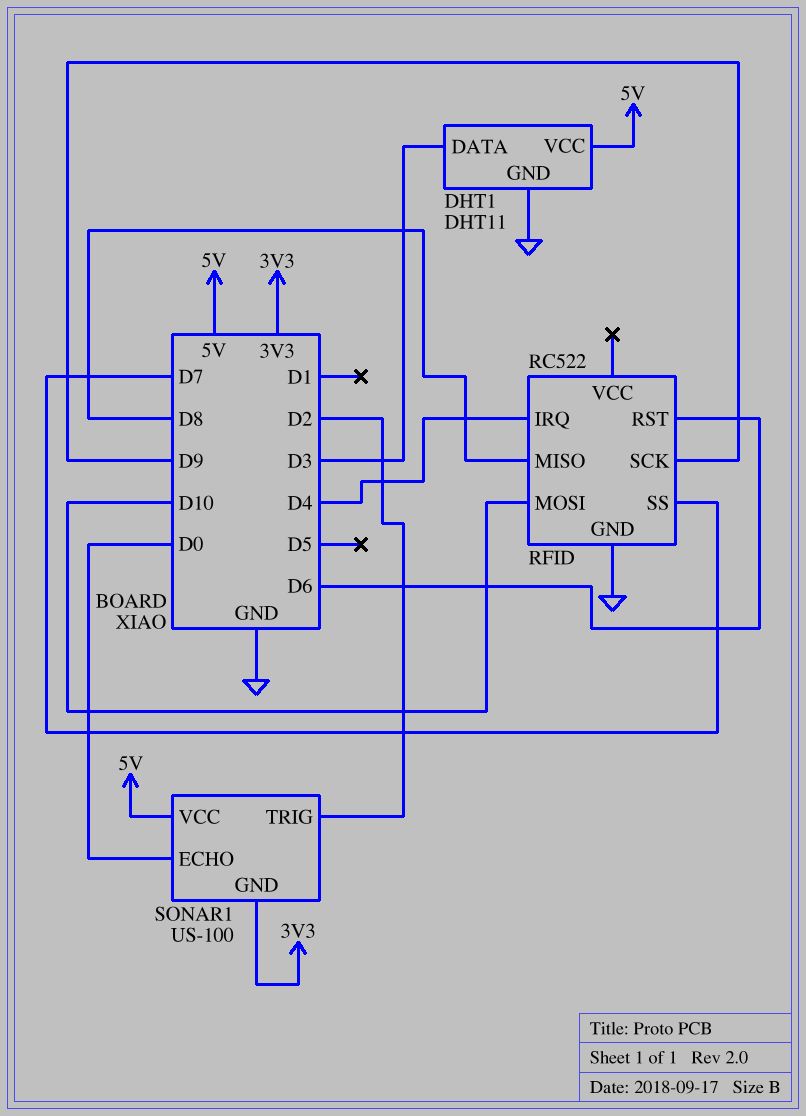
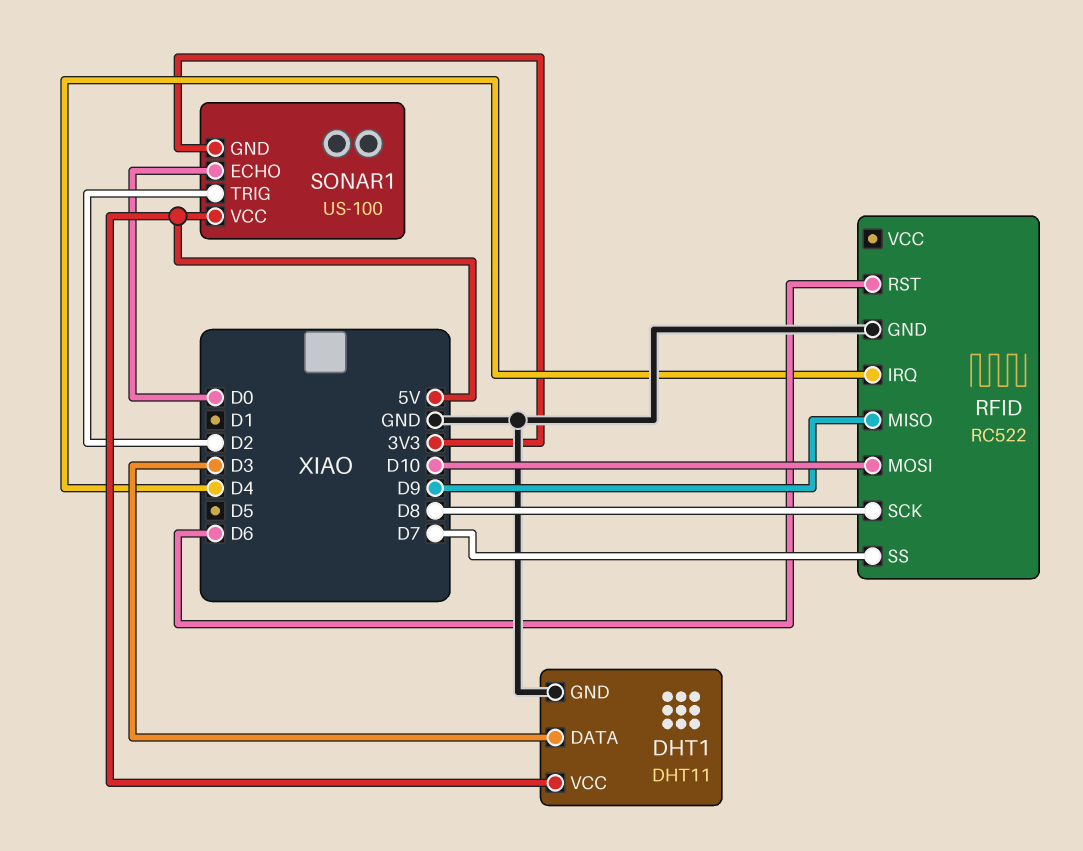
RFID pin MISO: D8 -> D9
RFID pin SCK: D9 -> D8

